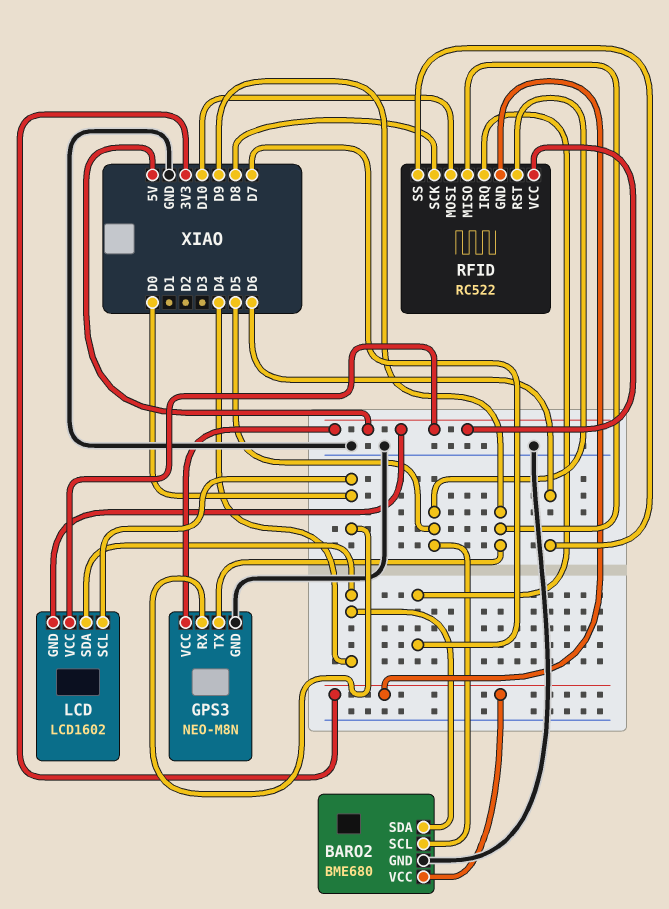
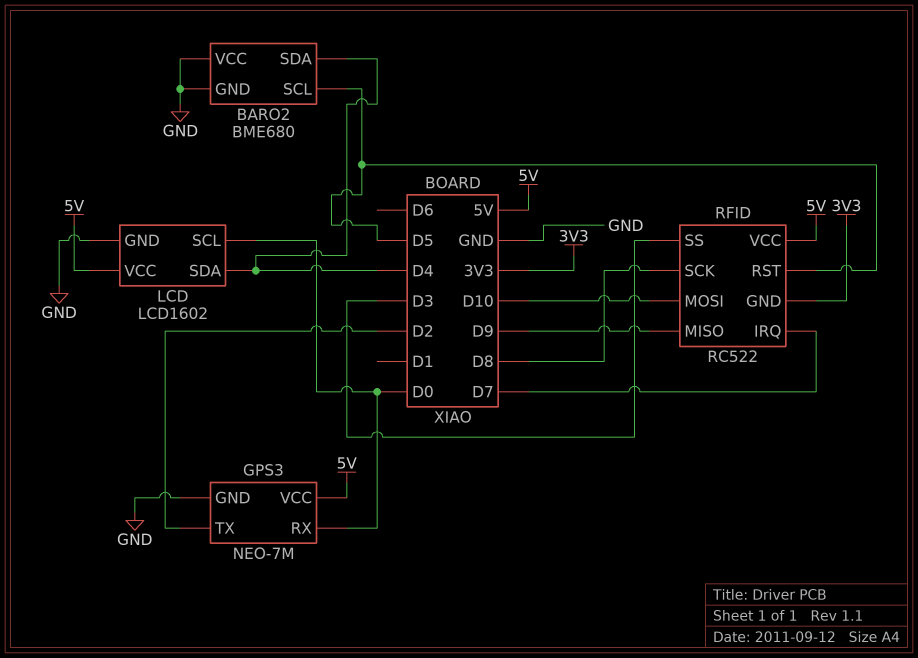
BARO2 pin VCC: 3V3 -> GND
GPS3: NEO-M8N -> NEO-7M
GPS3 pin TX: D9 -> D2
LCD pin GND: 5V -> GND
RFID pin SS: D6 -> D3

